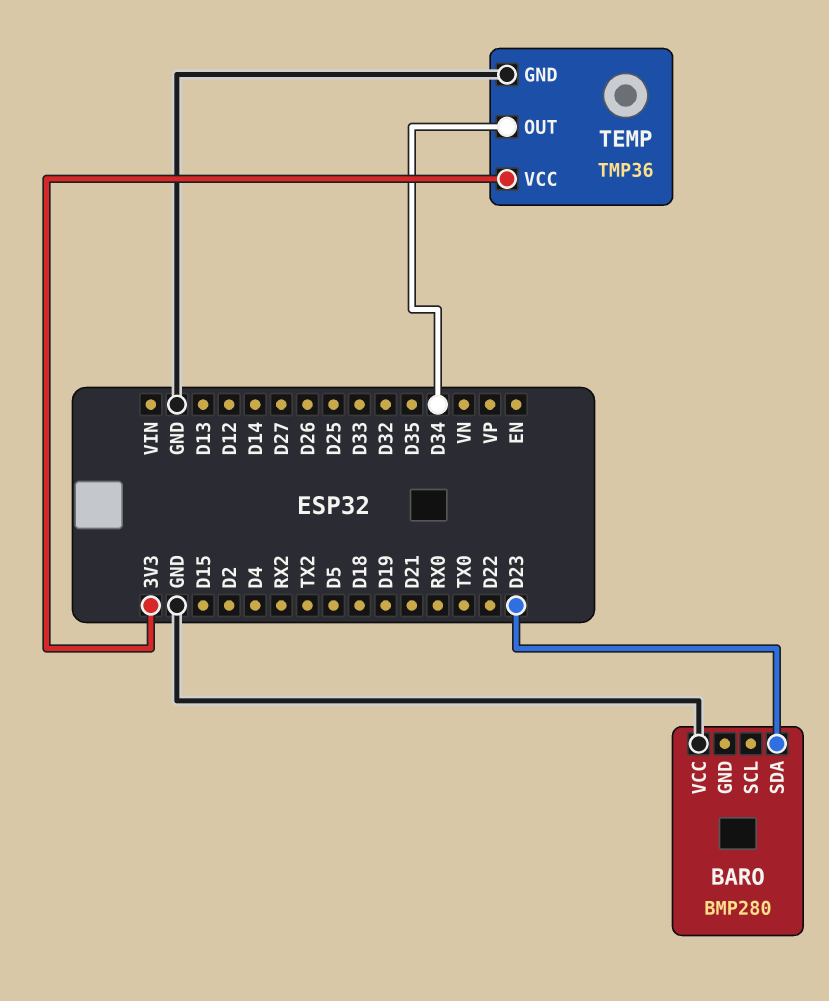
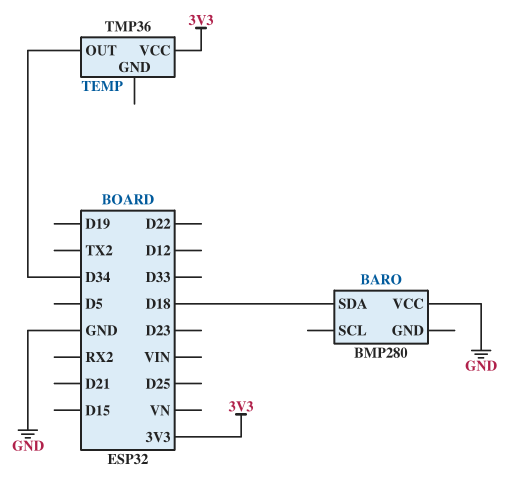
BARO pin SDA: D23 -> D18
TEMP pin GND: GND -> none

